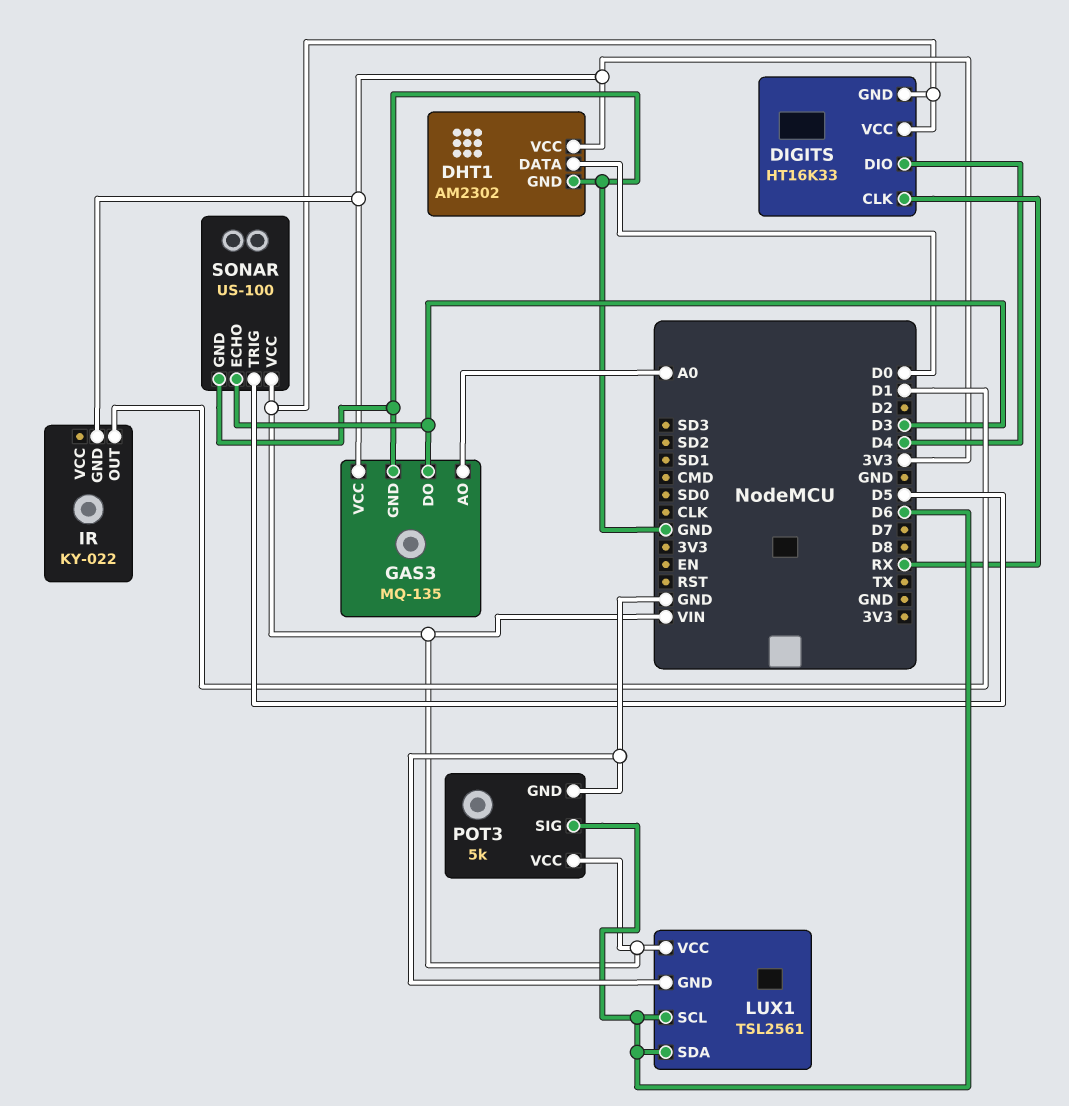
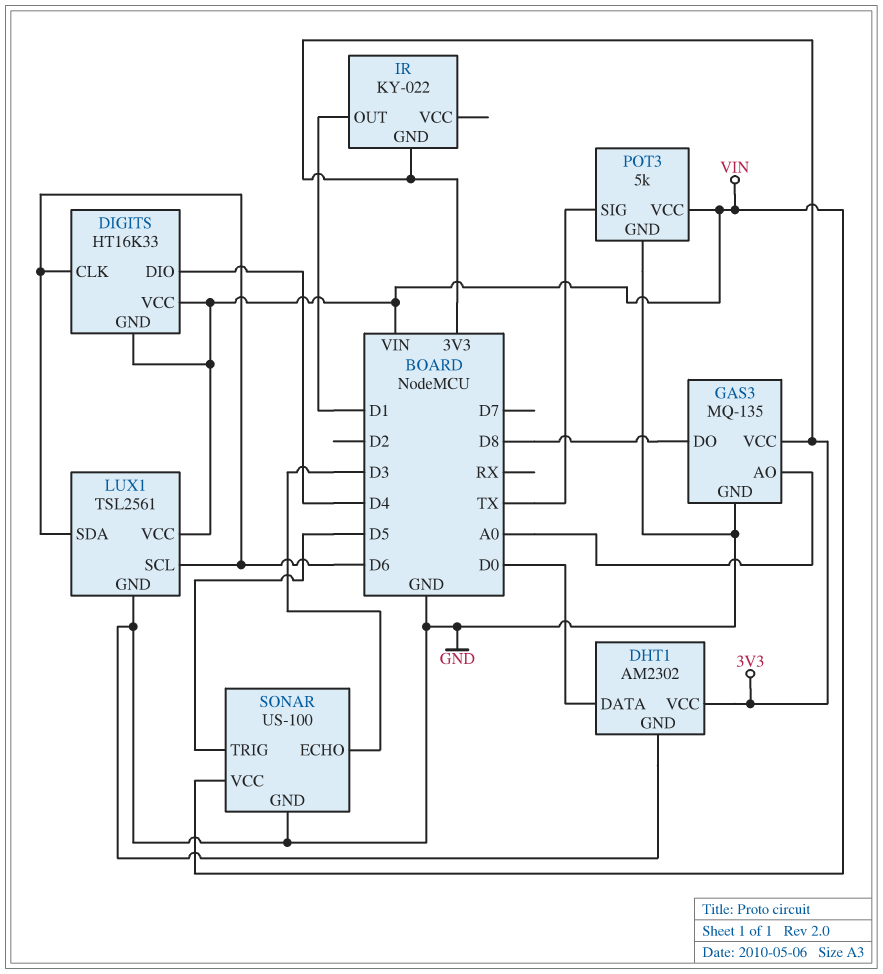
DIGITS pin CLK: RX -> D6
GAS3 pin DO: D3 -> D8
POT3 pin SIG: D6 -> TX

